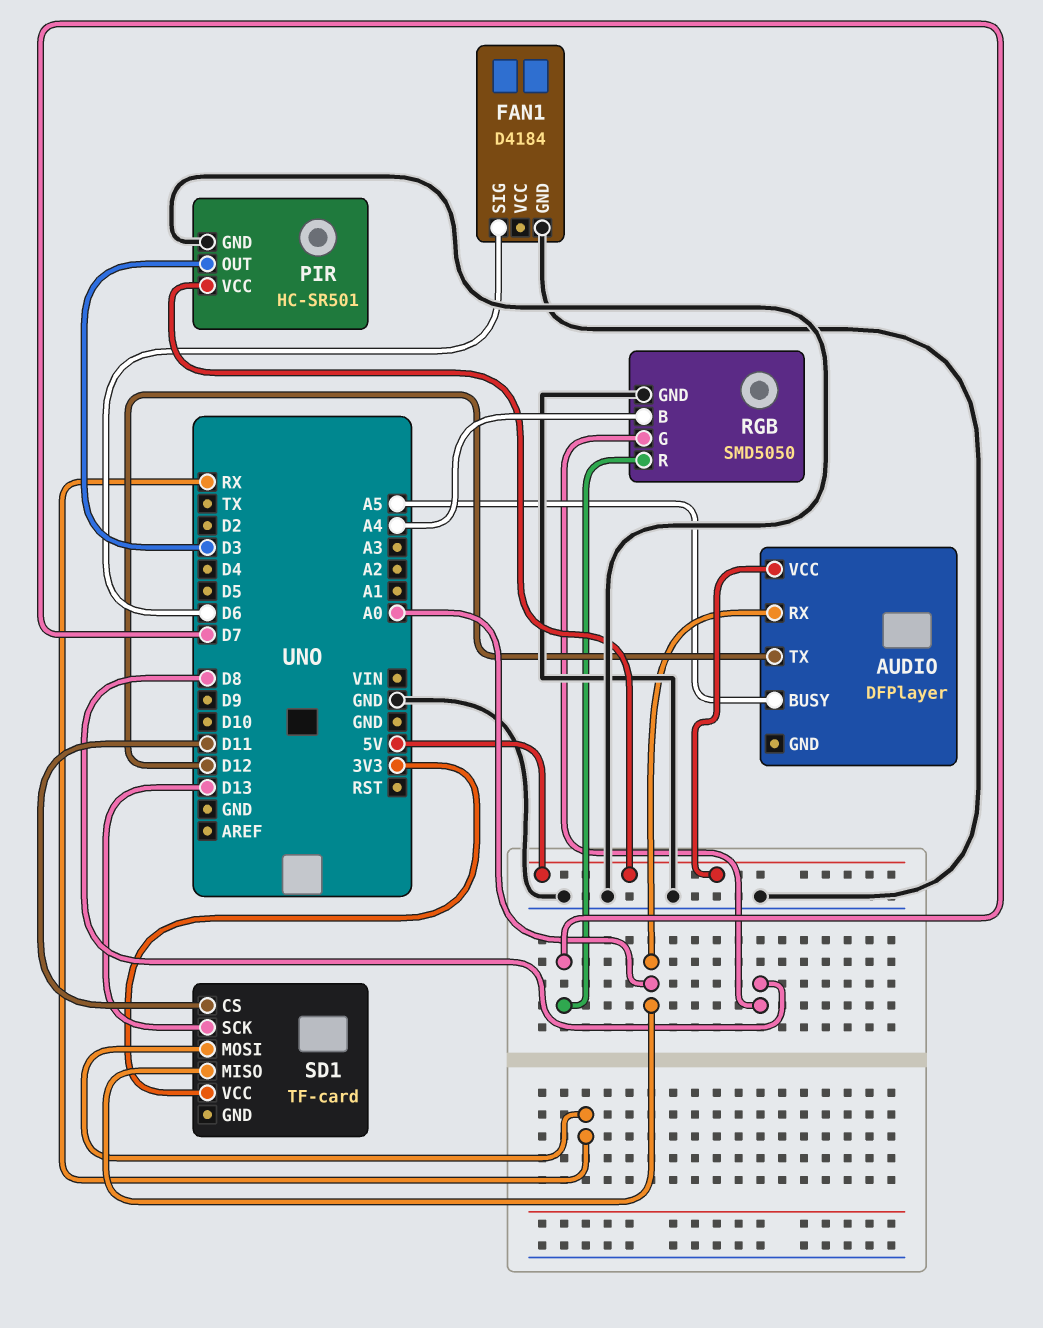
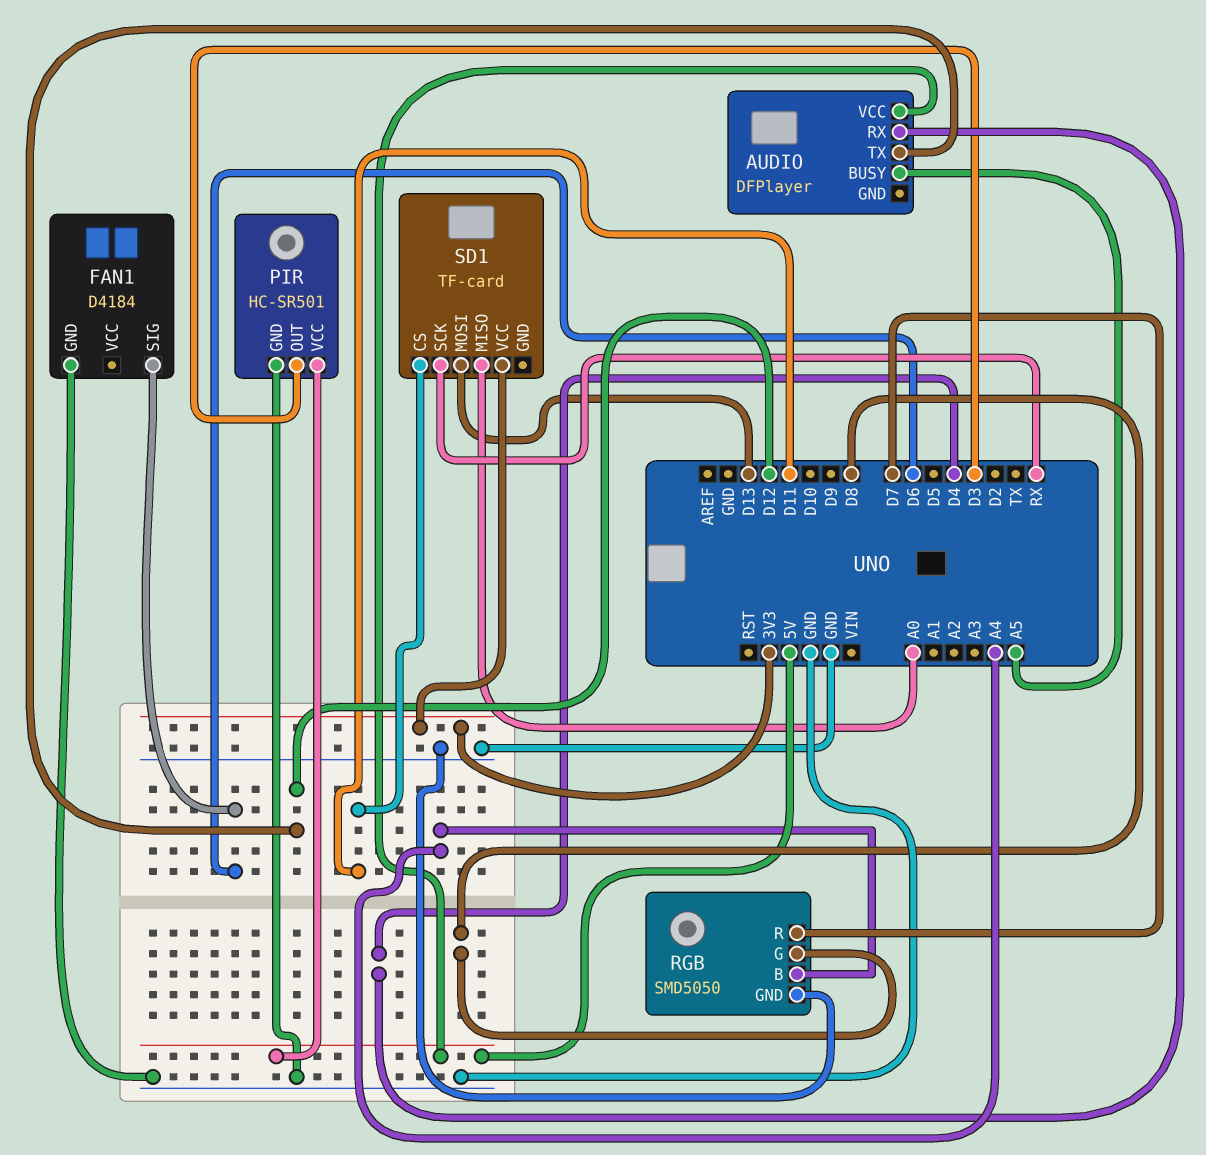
AUDIO pin RX: A0 -> D4
SD1 pin MOSI: RX -> D13
SD1 pin SCK: D13 -> RX

